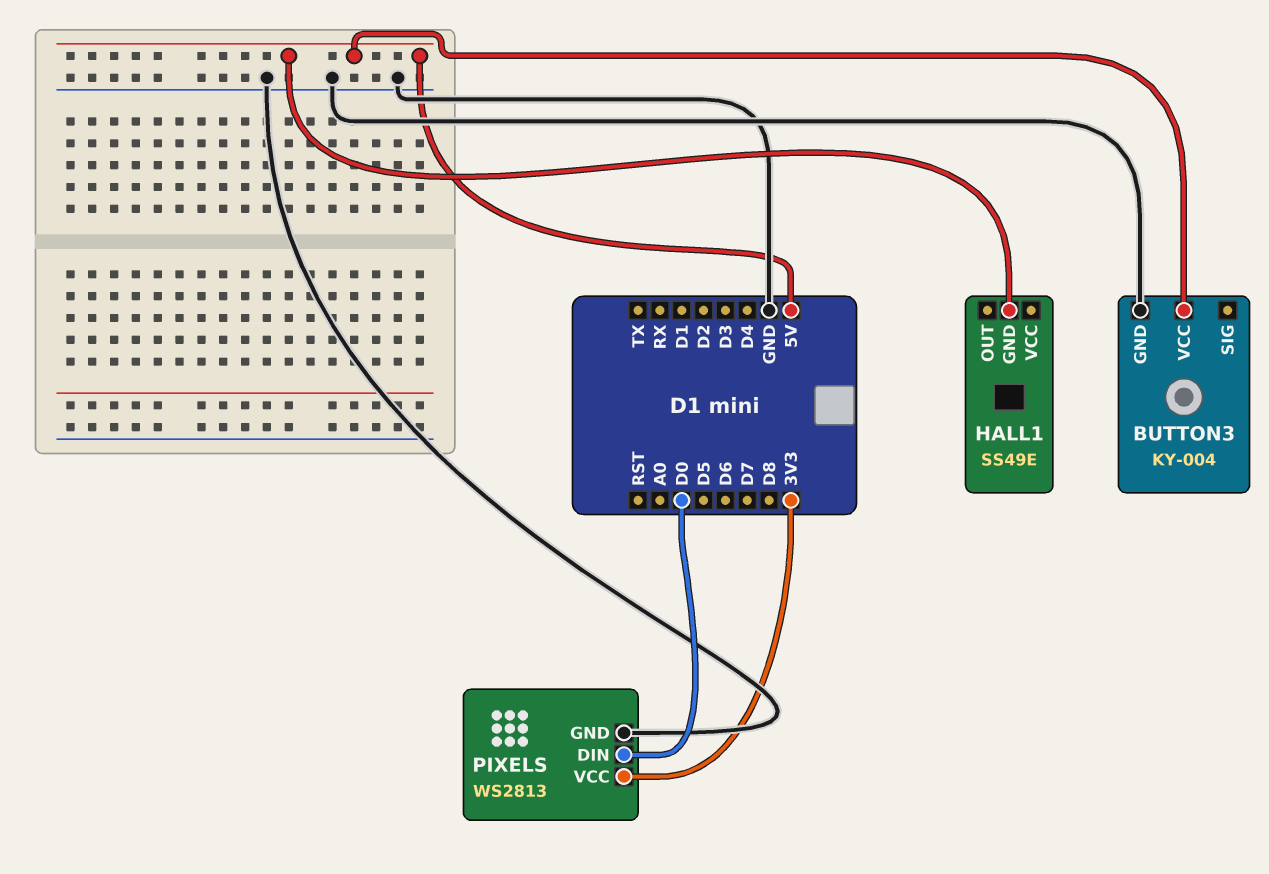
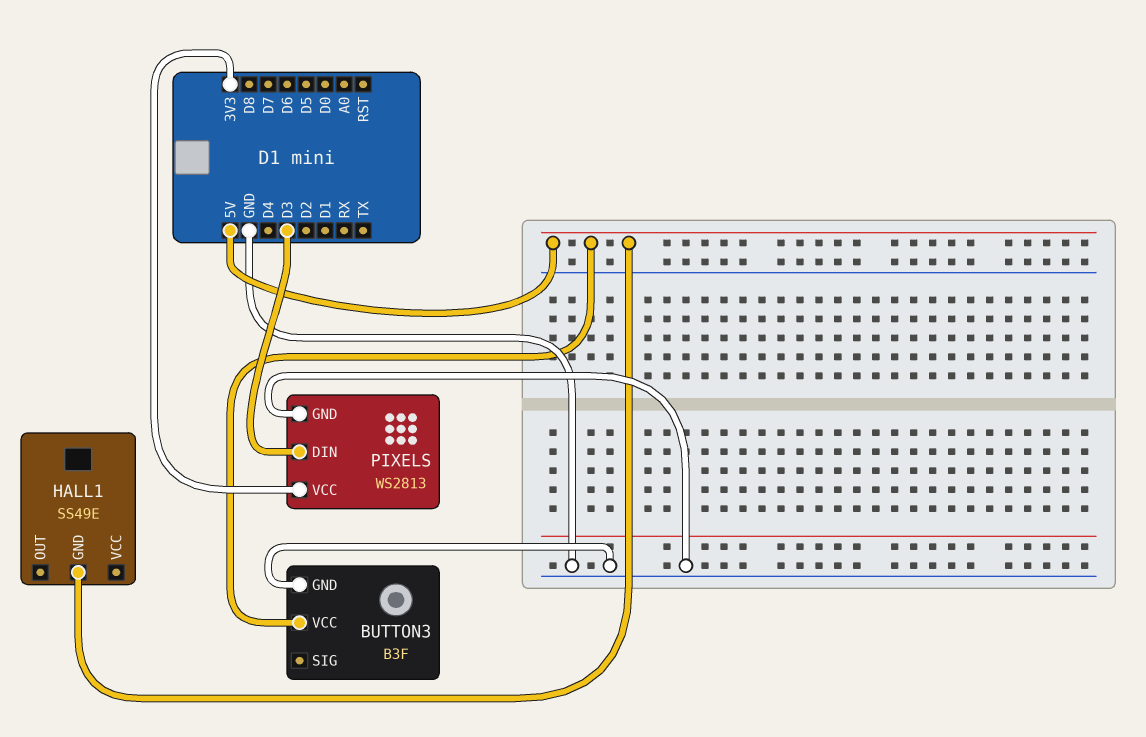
BUTTON3: KY-004 -> B3F
PIXELS pin DIN: D0 -> D3

